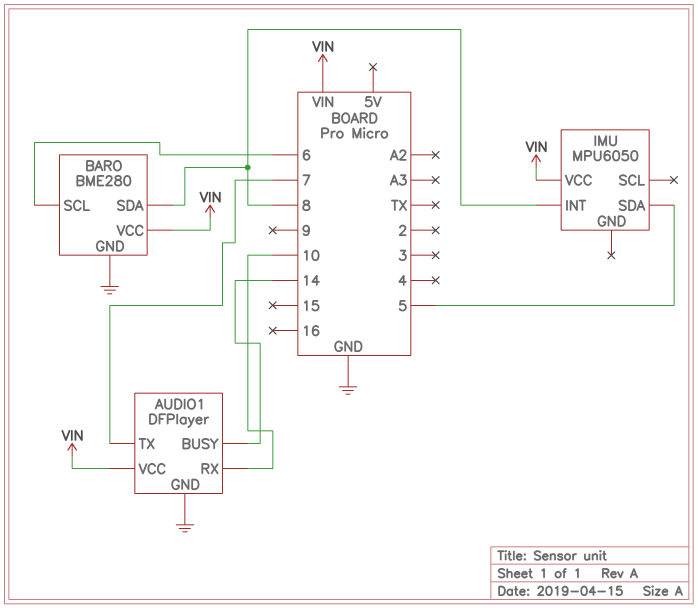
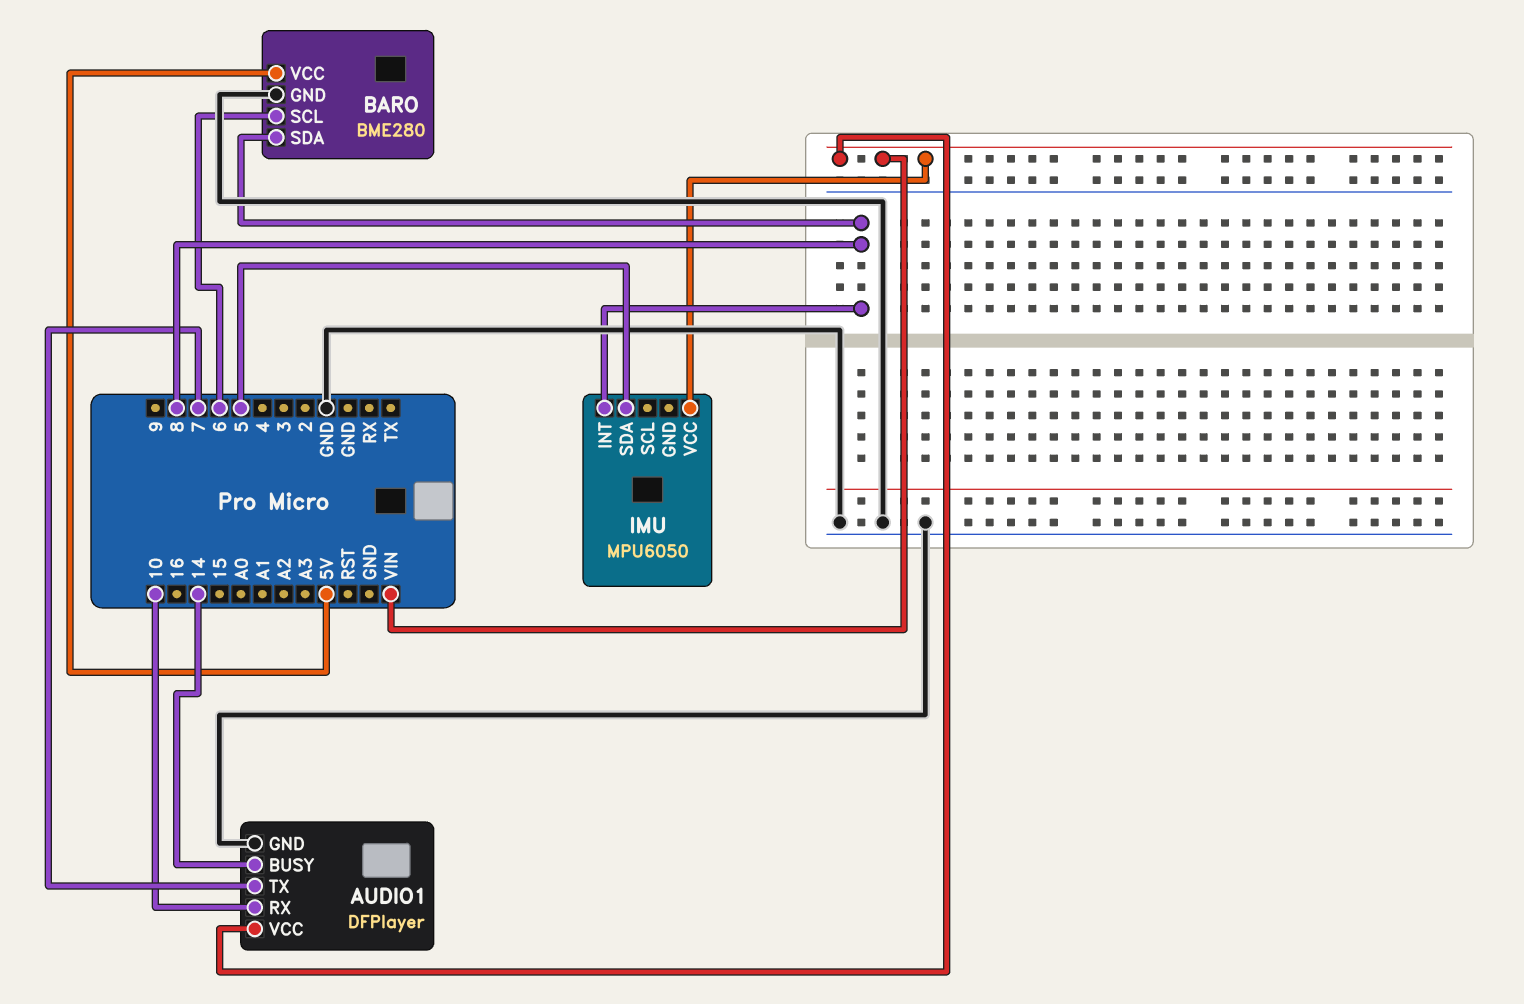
BARO pin VCC: VIN -> 5V

